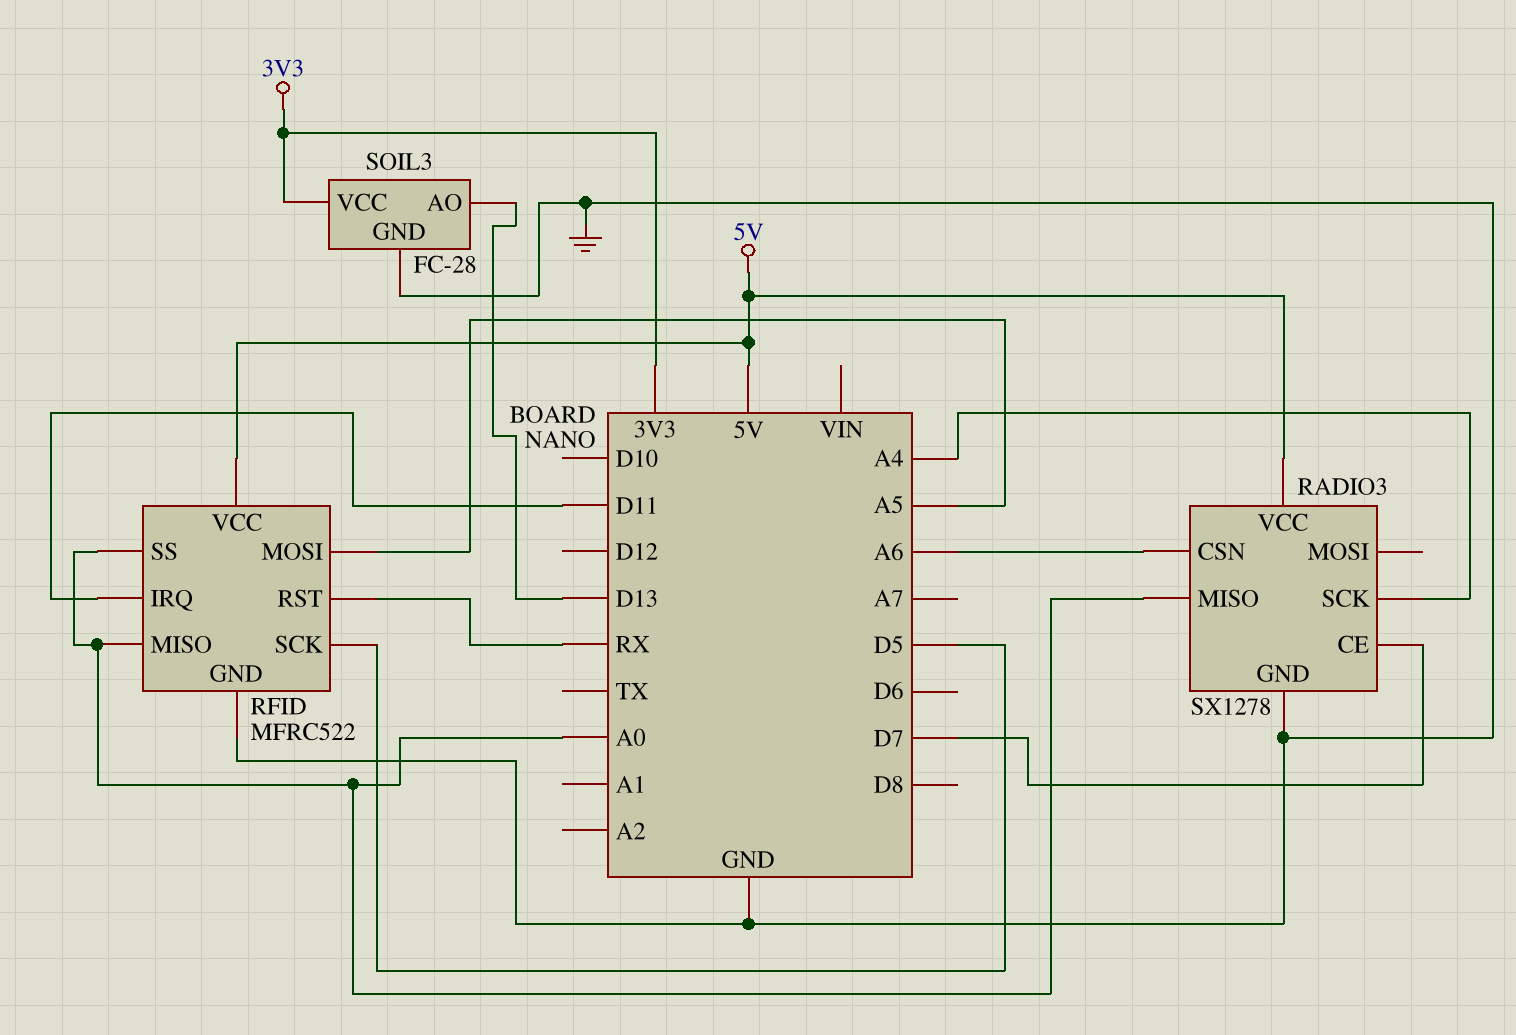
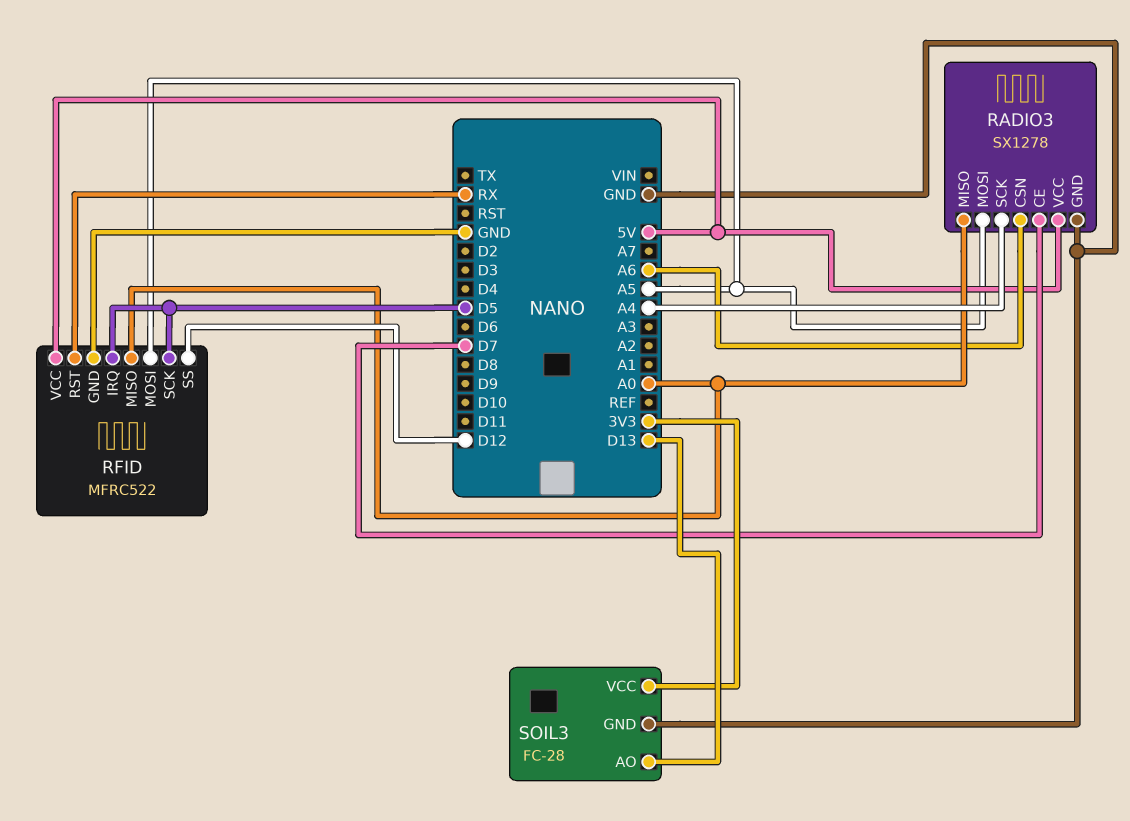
RADIO3 pin MOSI: none -> A5
RFID pin IRQ: D11 -> D5
RFID pin SS: A0 -> D12

